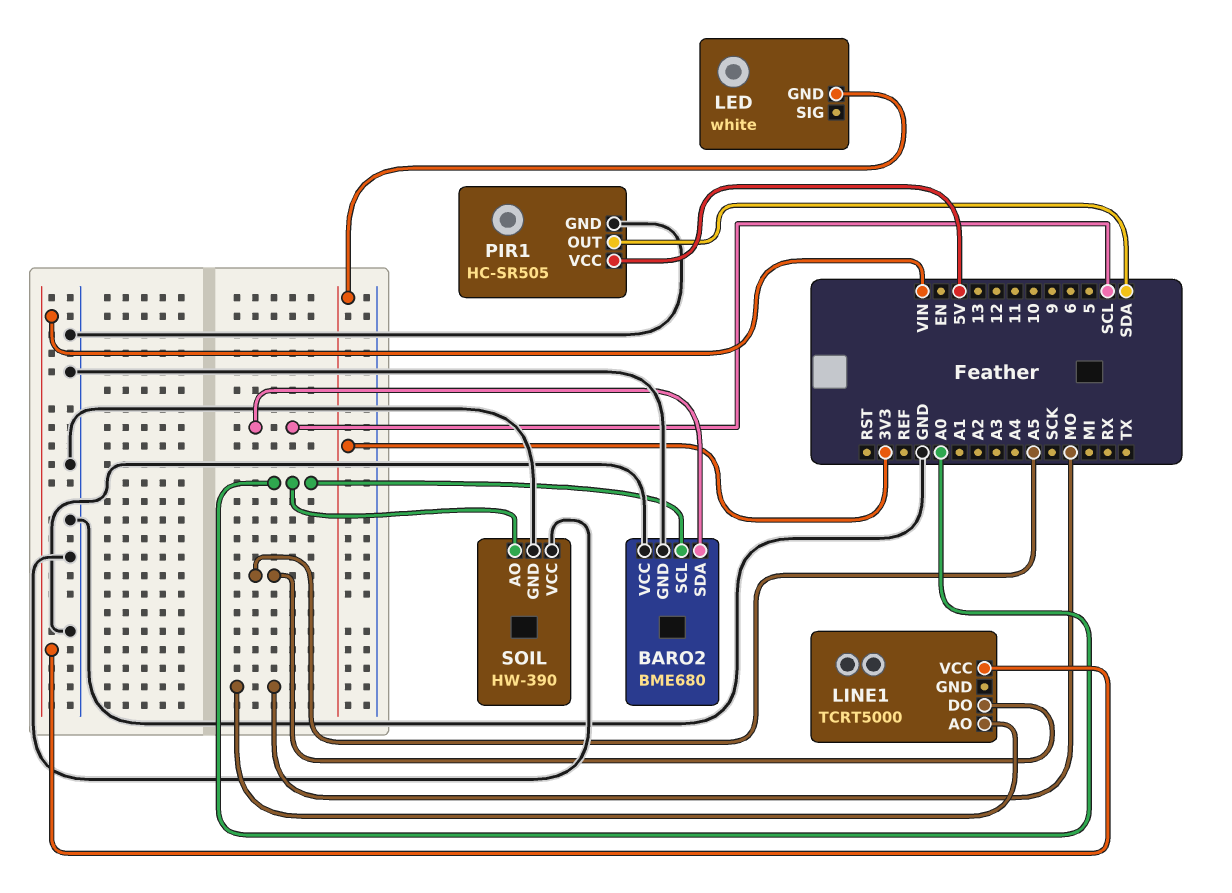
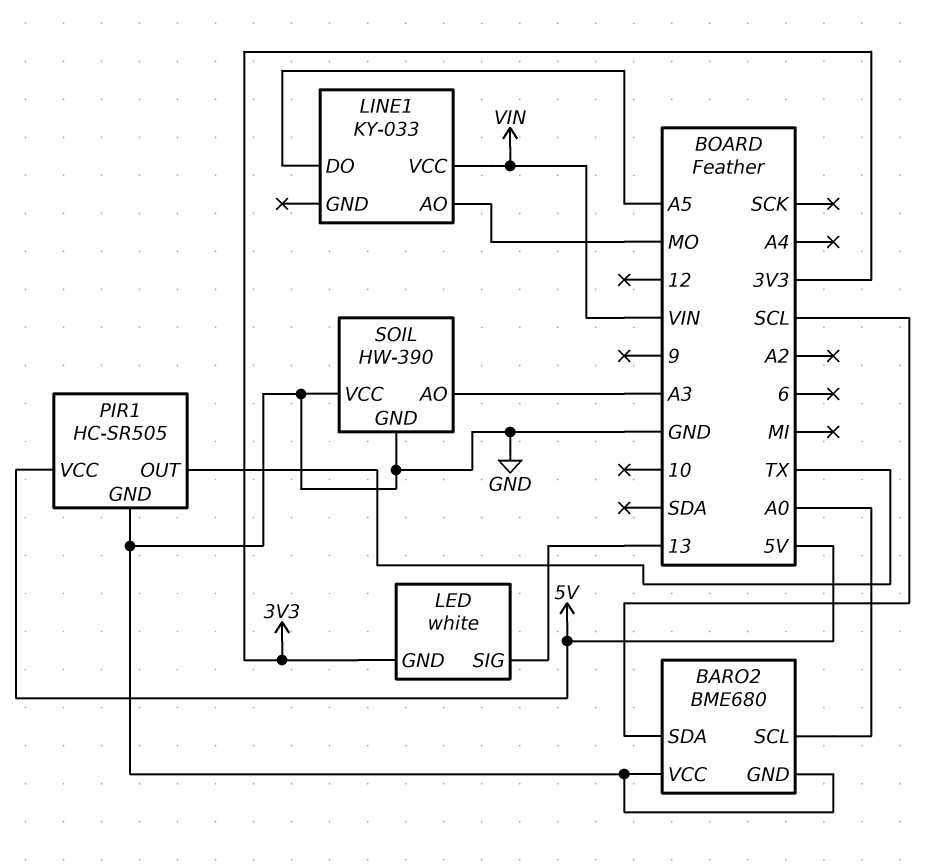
LED pin SIG: none -> 13
LINE1: TCRT5000 -> KY-033
PIR1 pin OUT: SDA -> TX
SOIL pin AO: A0 -> A3

